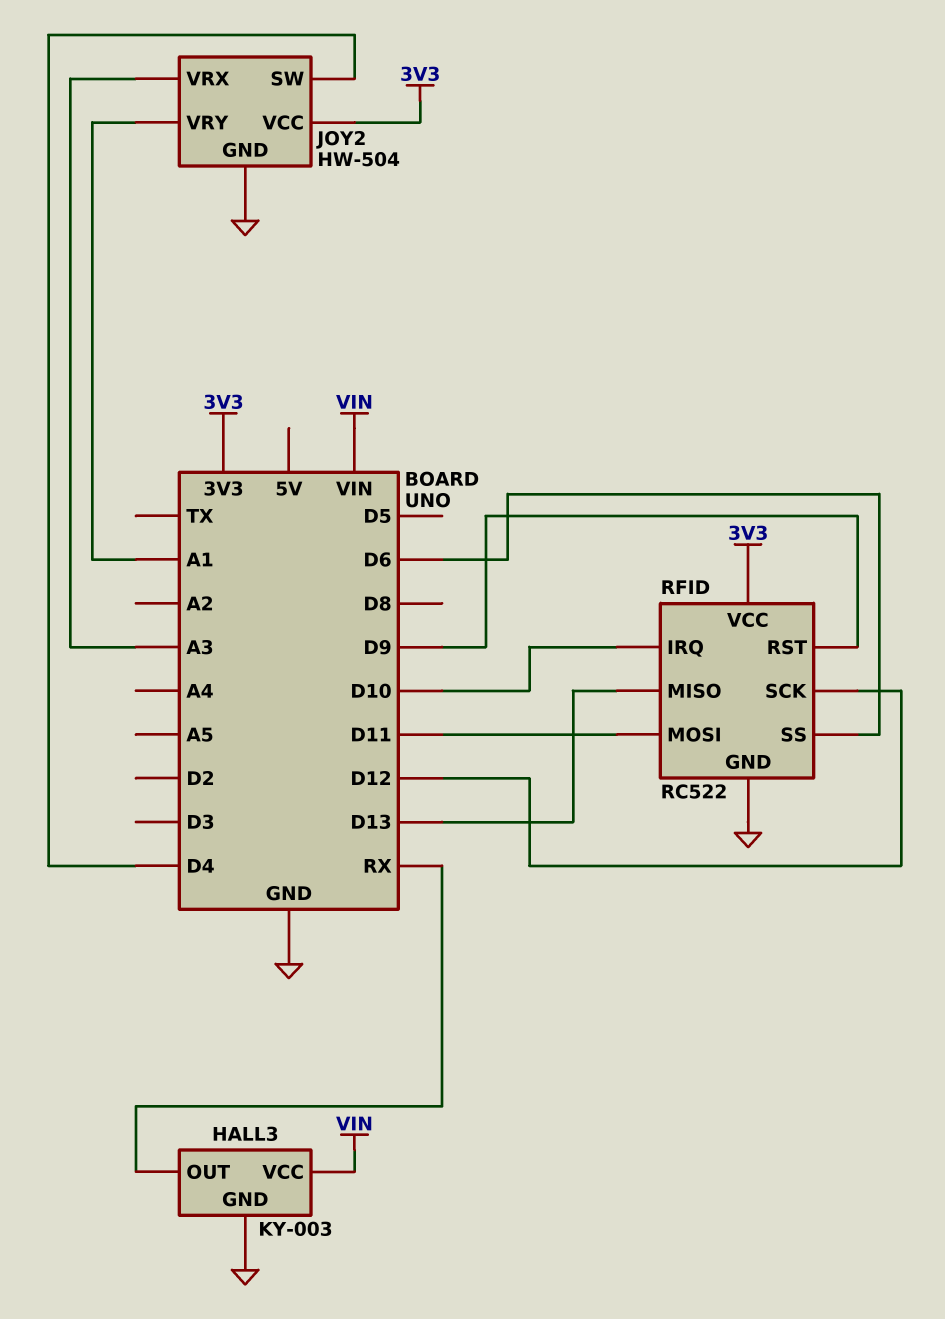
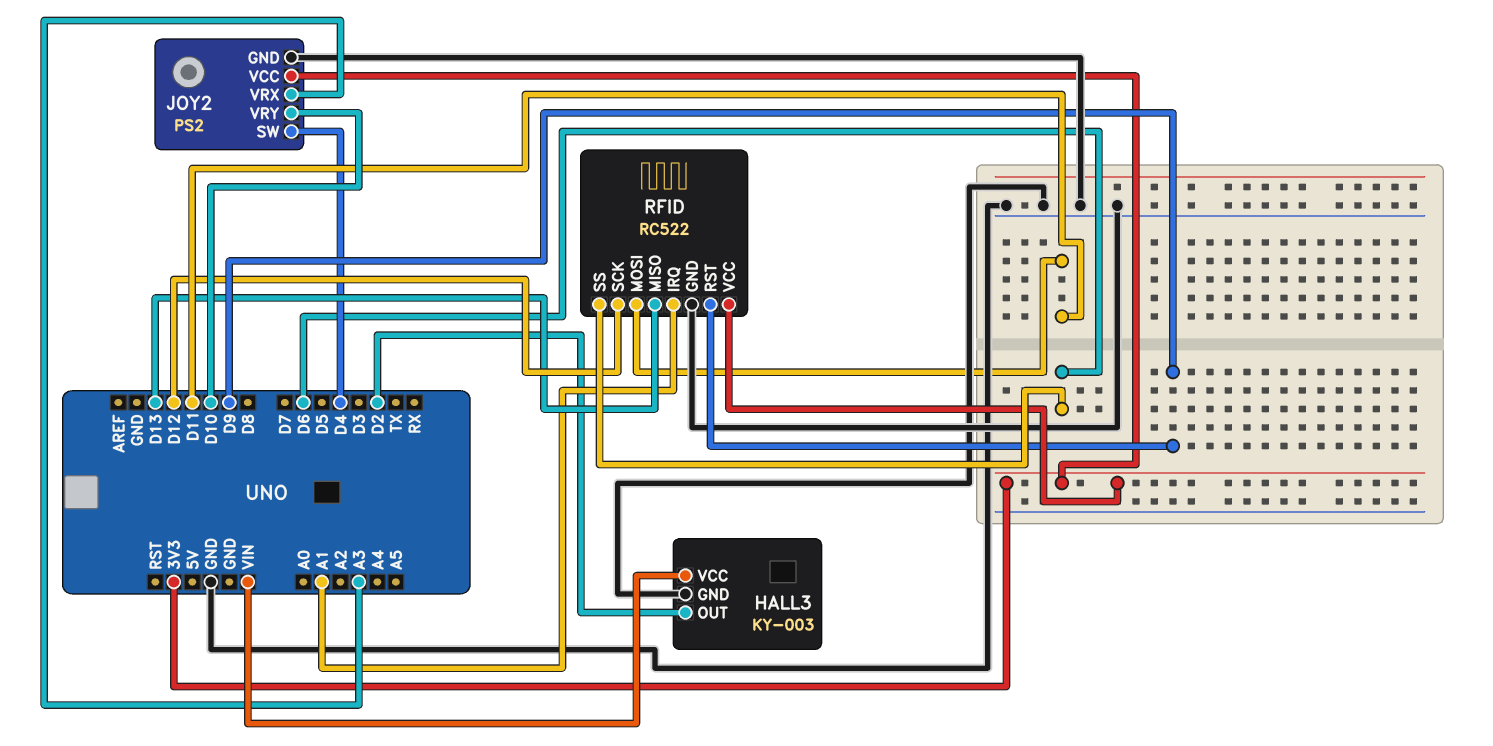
HALL3 pin OUT: RX -> D2
JOY2: HW-504 -> PS2
JOY2 pin VRY: A1 -> D10
RFID pin IRQ: D10 -> A1

